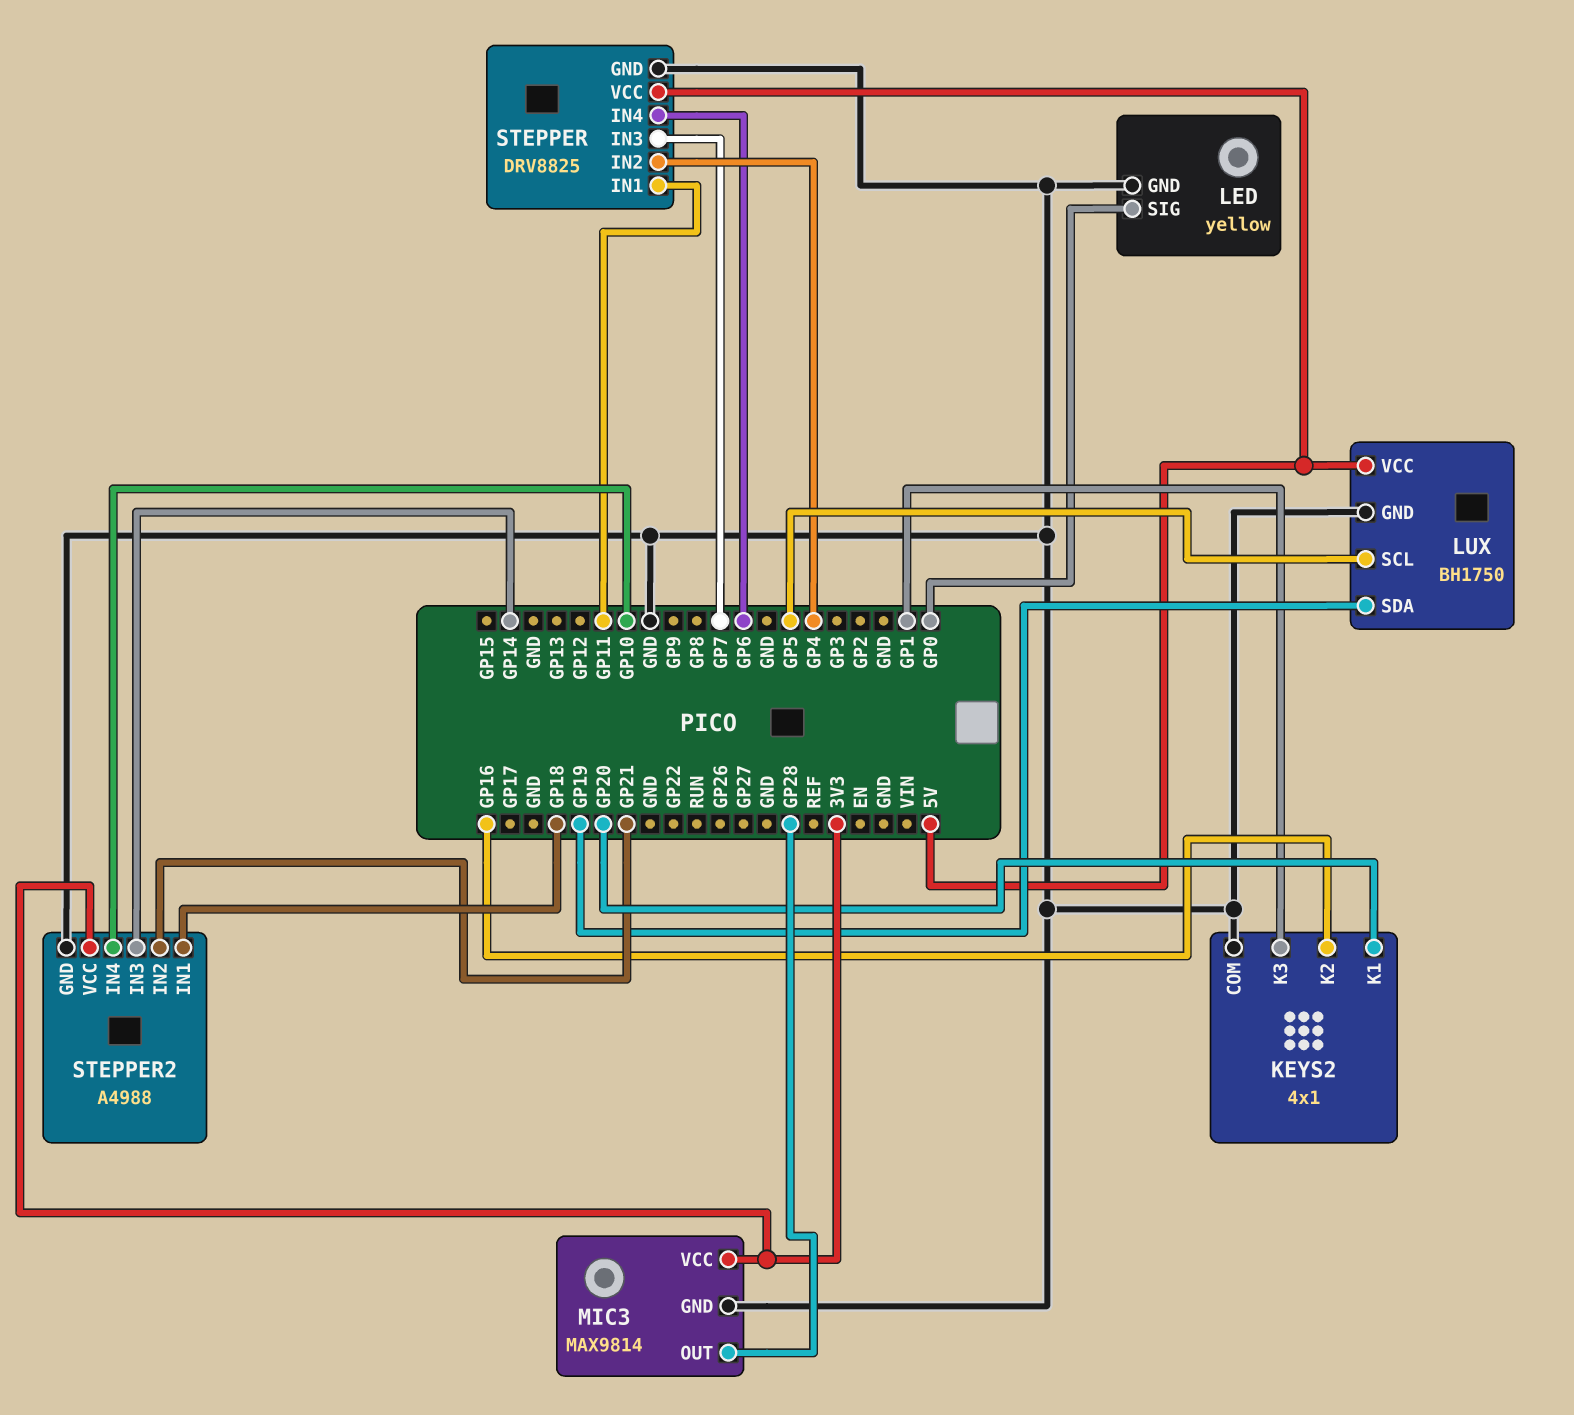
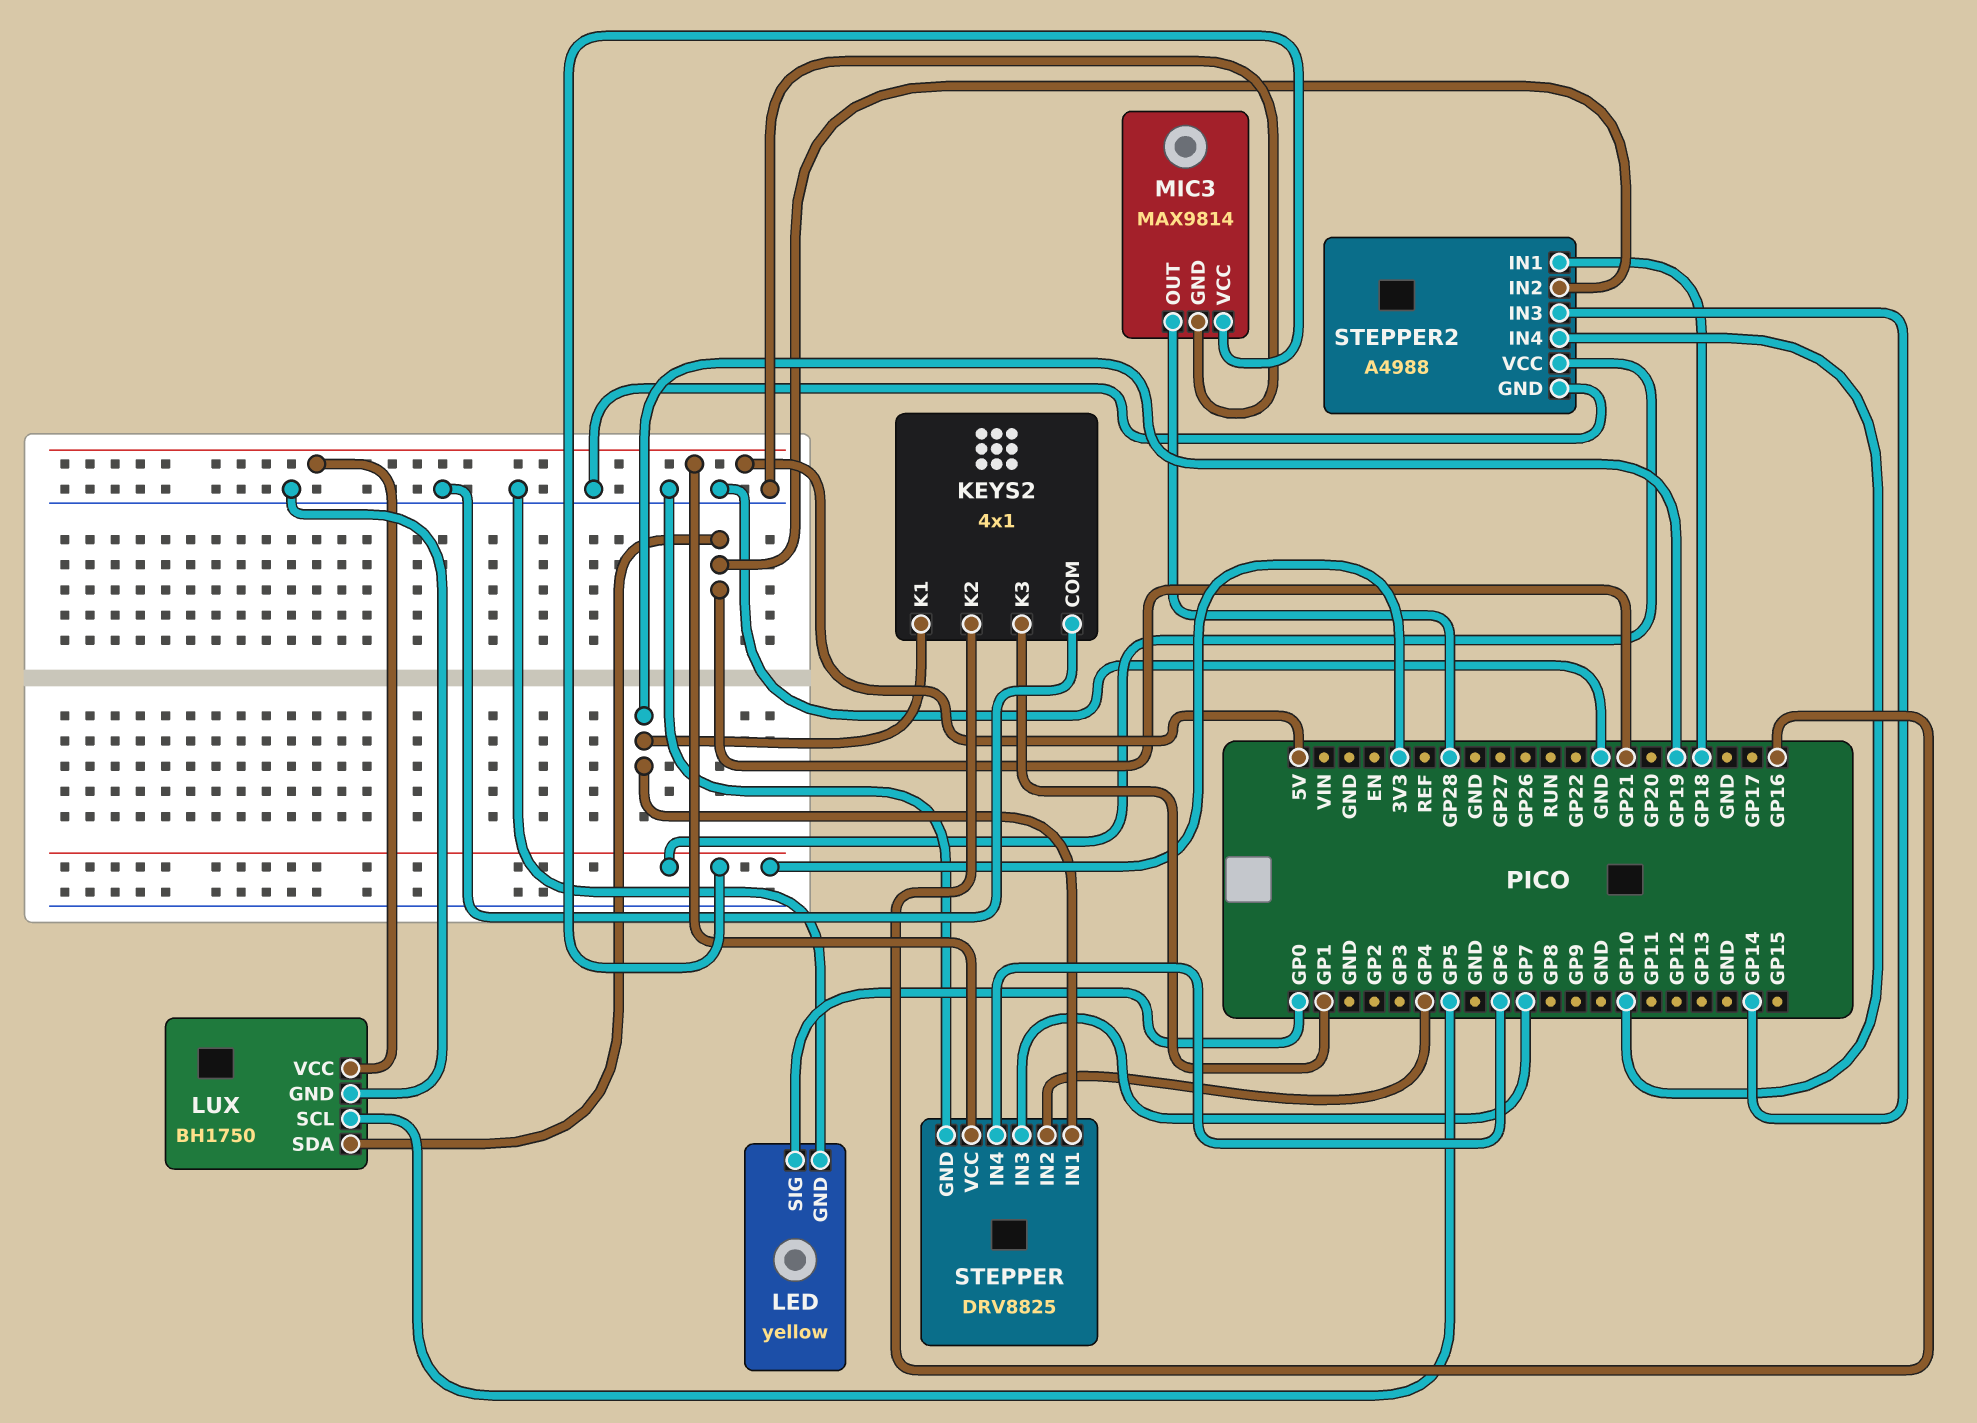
KEYS2 pin K1: GP20 -> GP19
LUX pin SDA: GP19 -> GP21
STEPPER pin IN1: GP11 -> GP19

